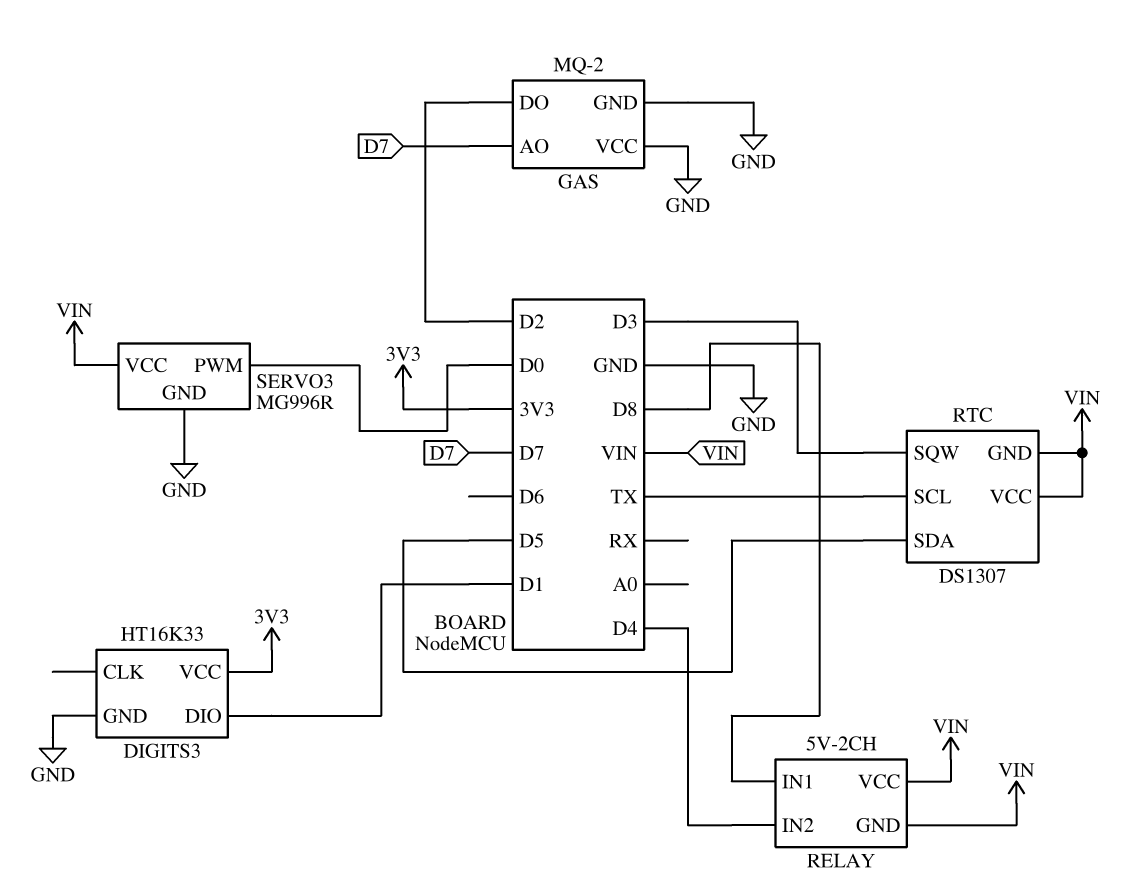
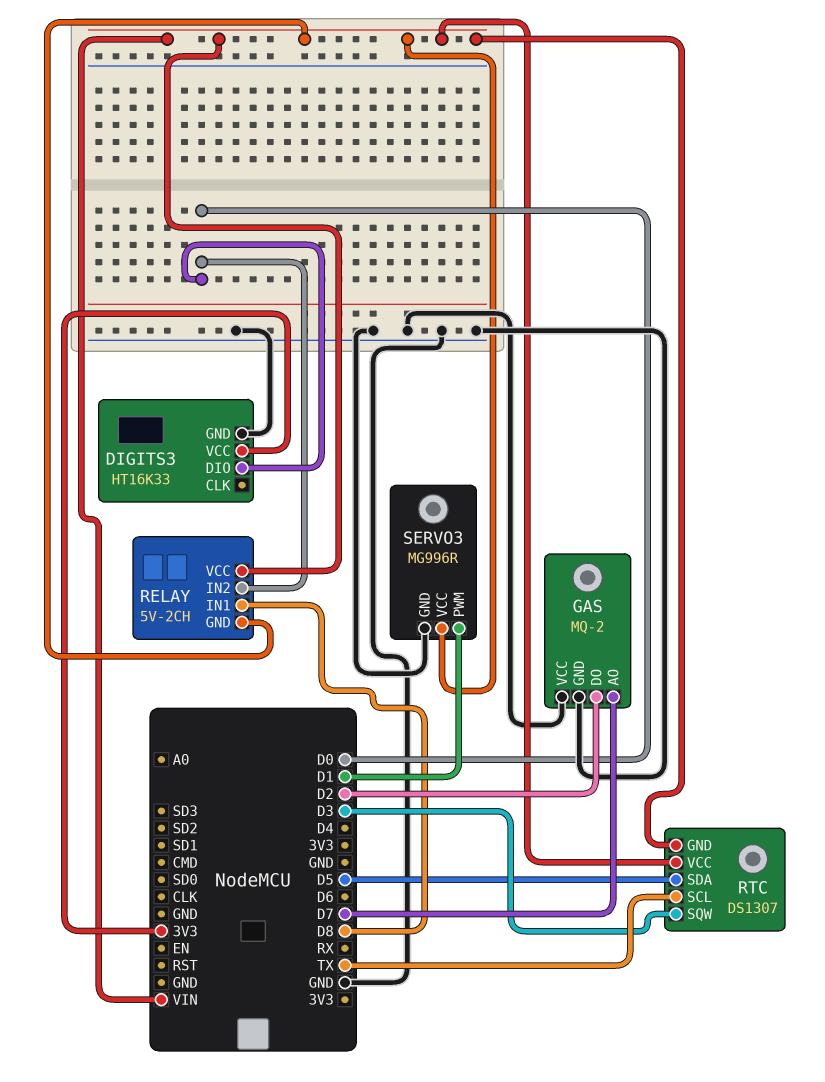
DIGITS3 pin DIO: D1 -> D0
RELAY pin IN2: D4 -> D0
SERVO3 pin PWM: D0 -> D1

